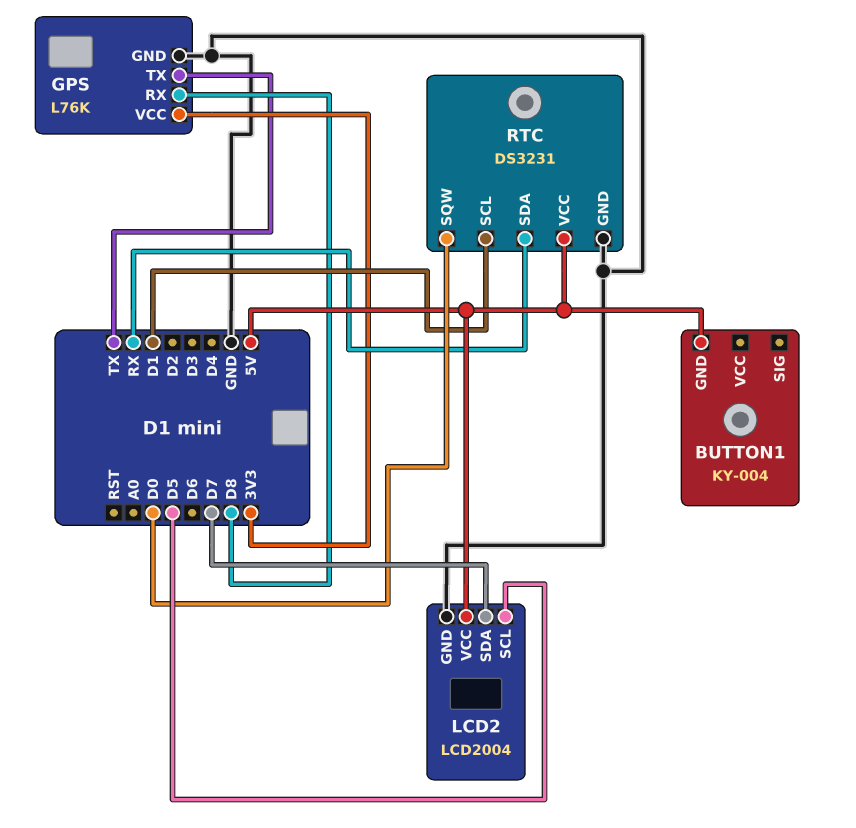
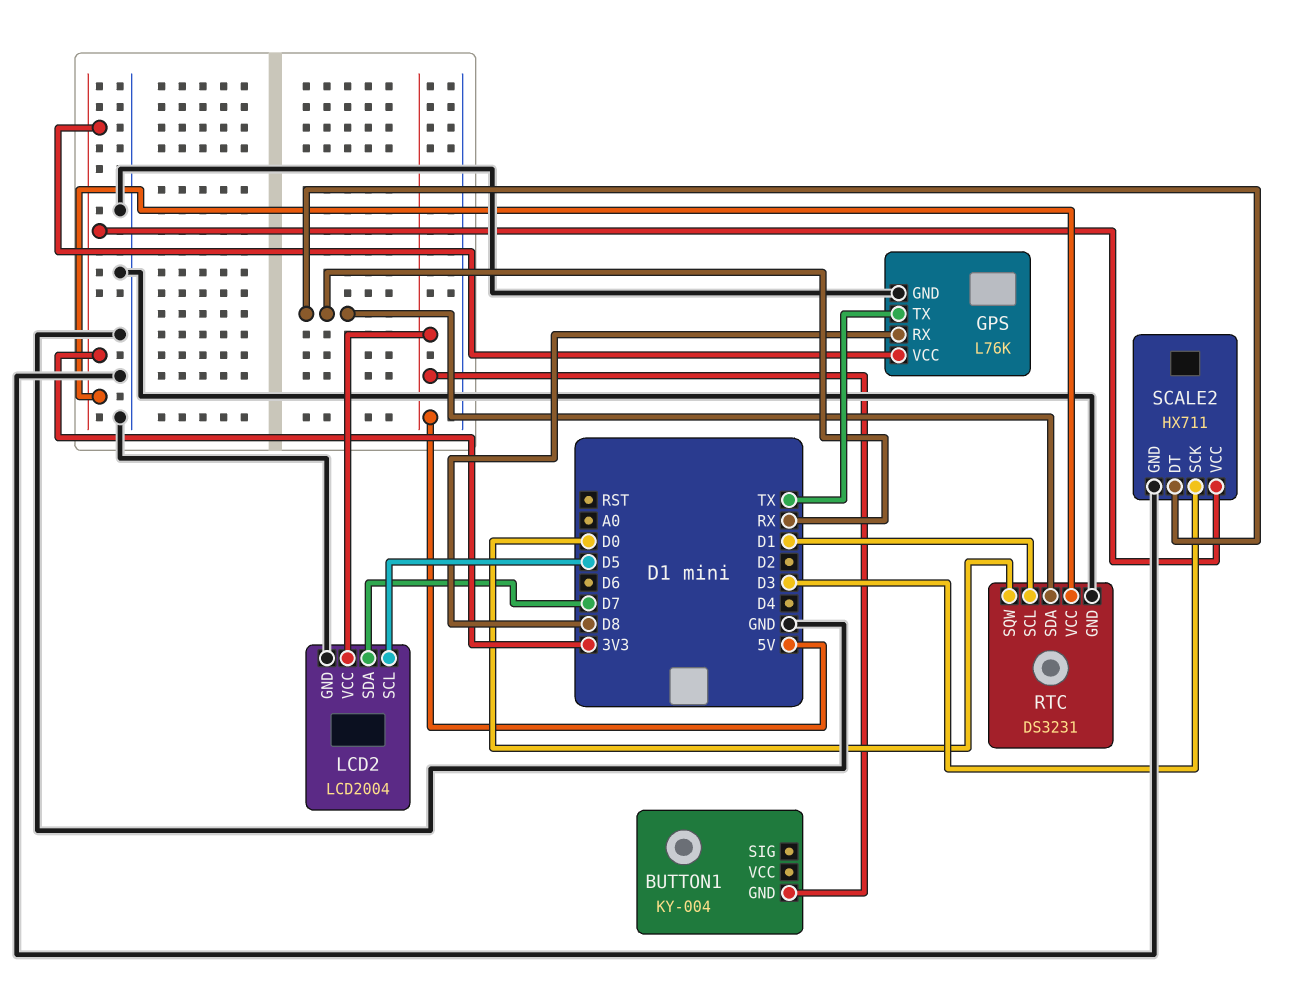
RTC pin VCC: 5V -> 3V3
SCALE2: none -> HX711
SCALE2 pin DT: none -> RX
SCALE2 pin GND: none -> GND
SCALE2 pin SCK: none -> D3
SCALE2 pin VCC: none -> 3V3

